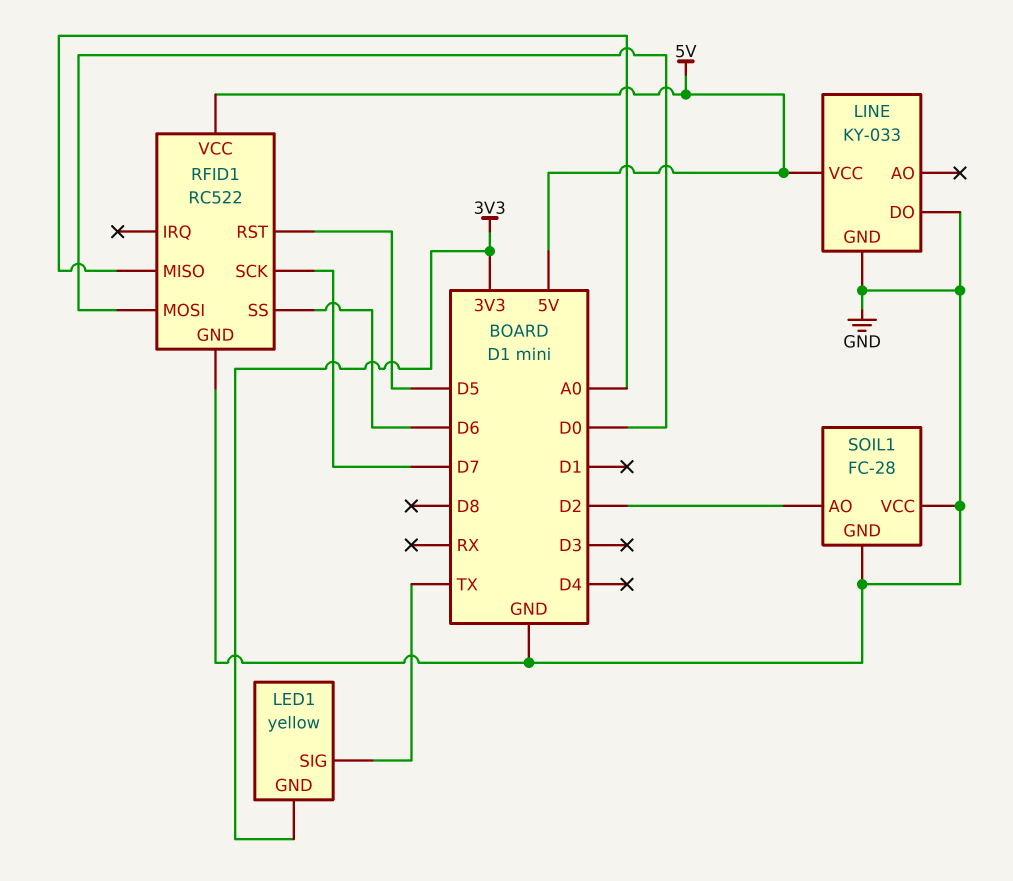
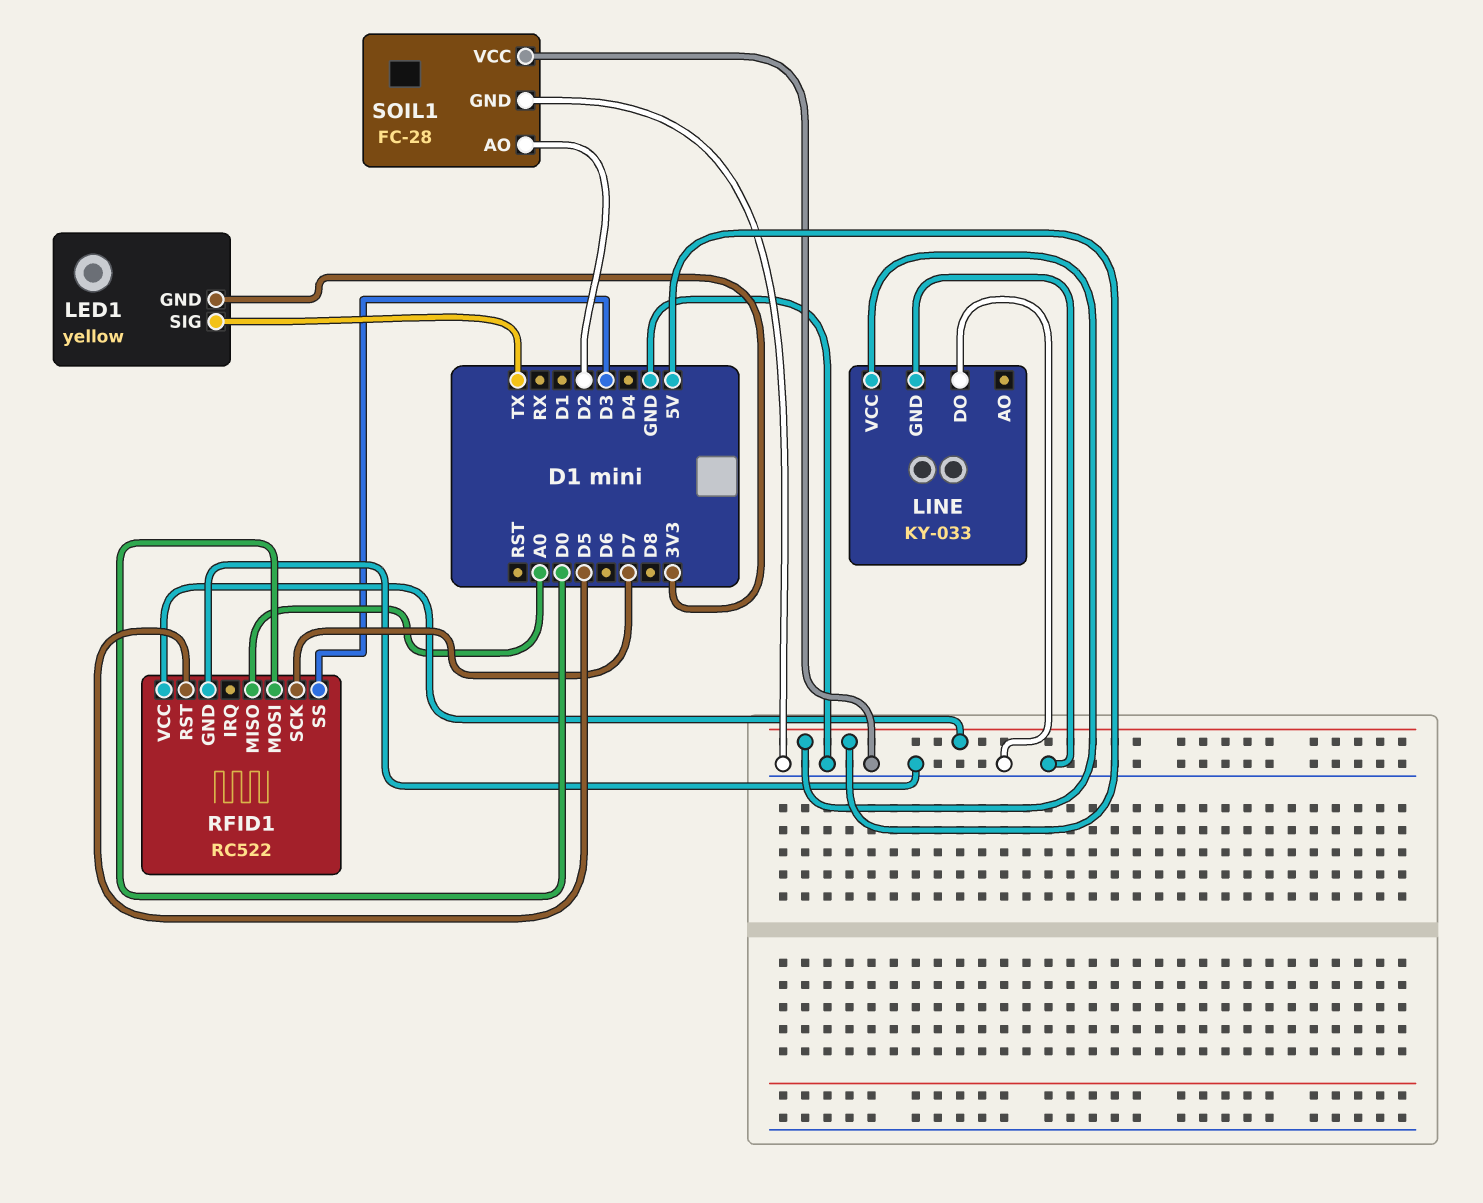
RFID1 pin SS: D6 -> D3

